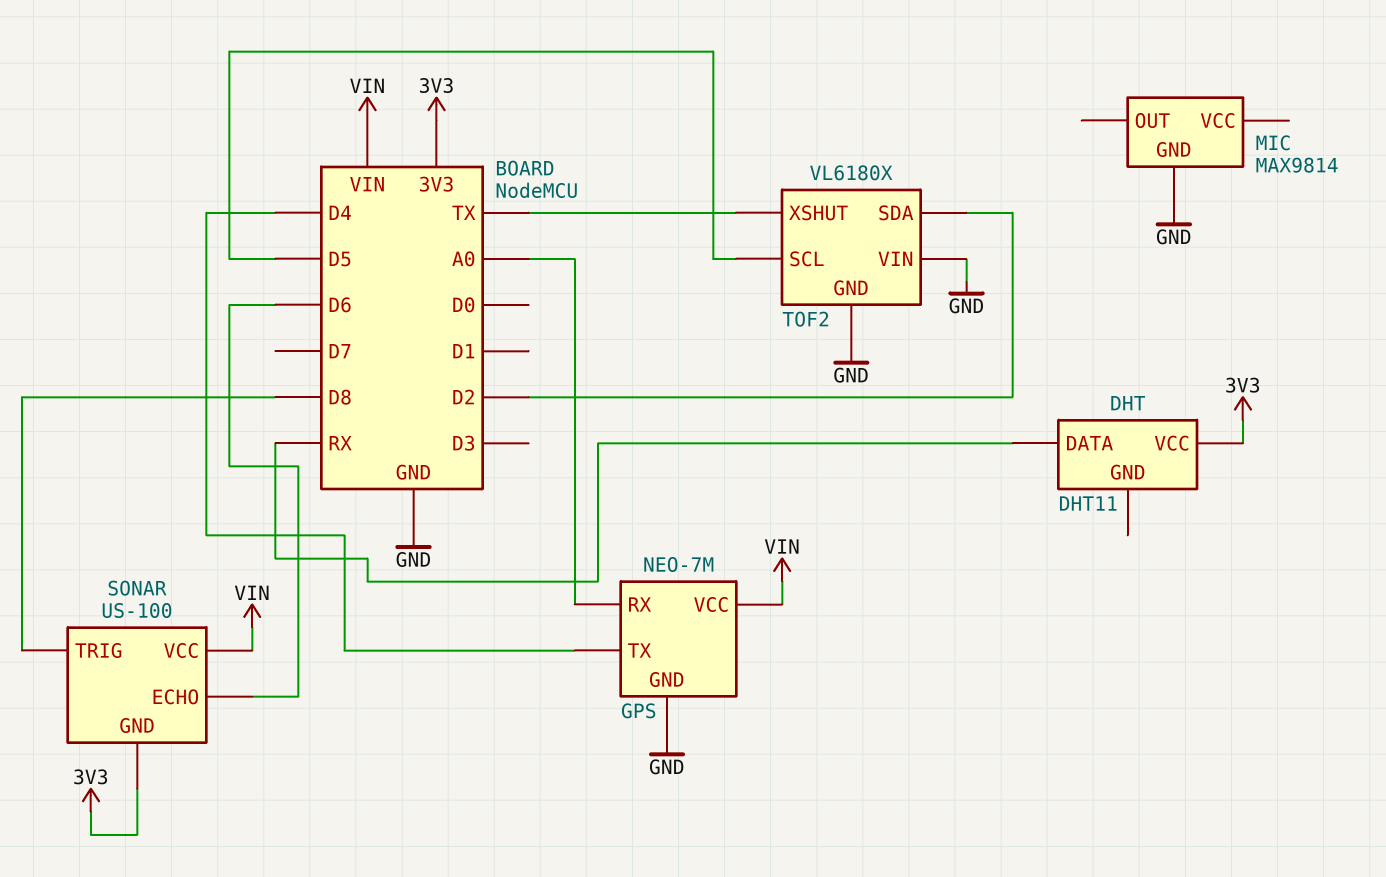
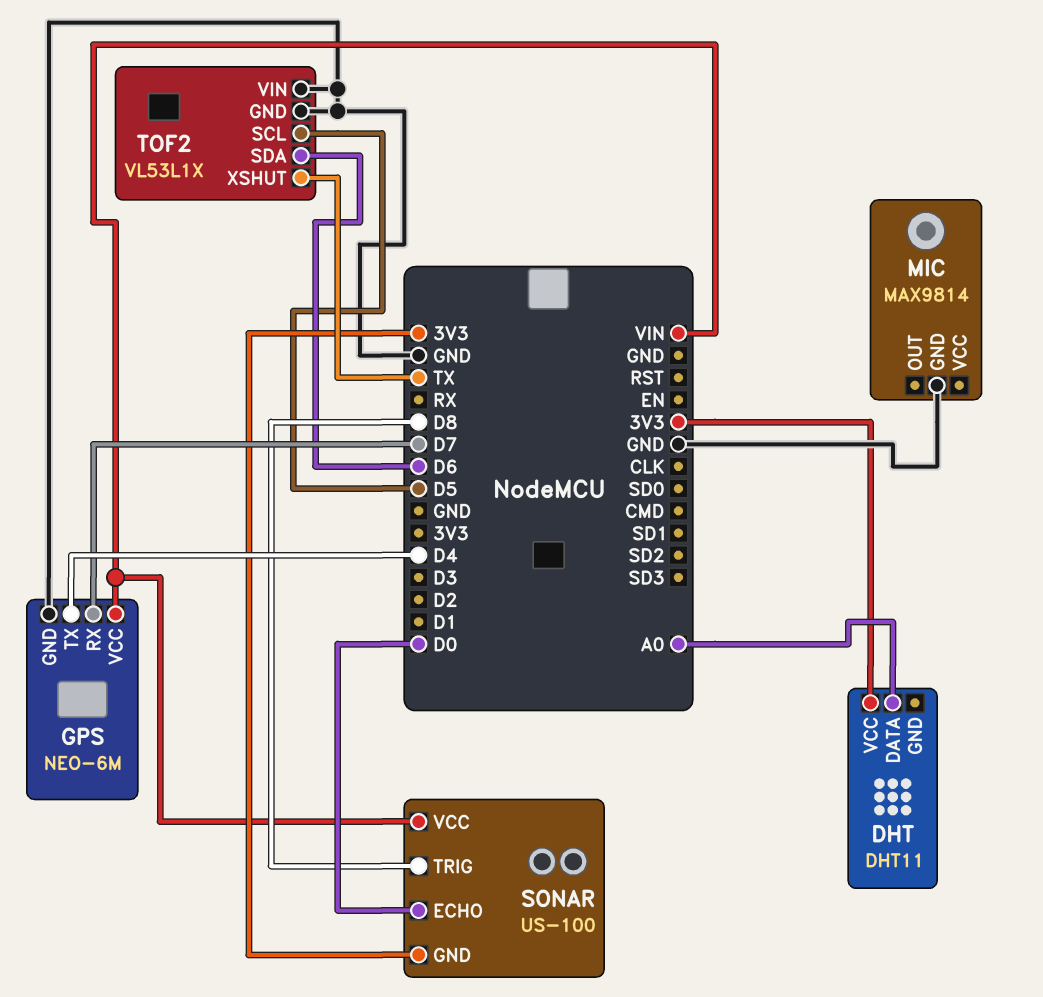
DHT pin DATA: RX -> A0
GPS: NEO-7M -> NEO-6M
GPS pin RX: A0 -> D7
SONAR pin ECHO: D6 -> D0
TOF2: VL6180X -> VL53L1X
TOF2 pin SDA: D2 -> D6

